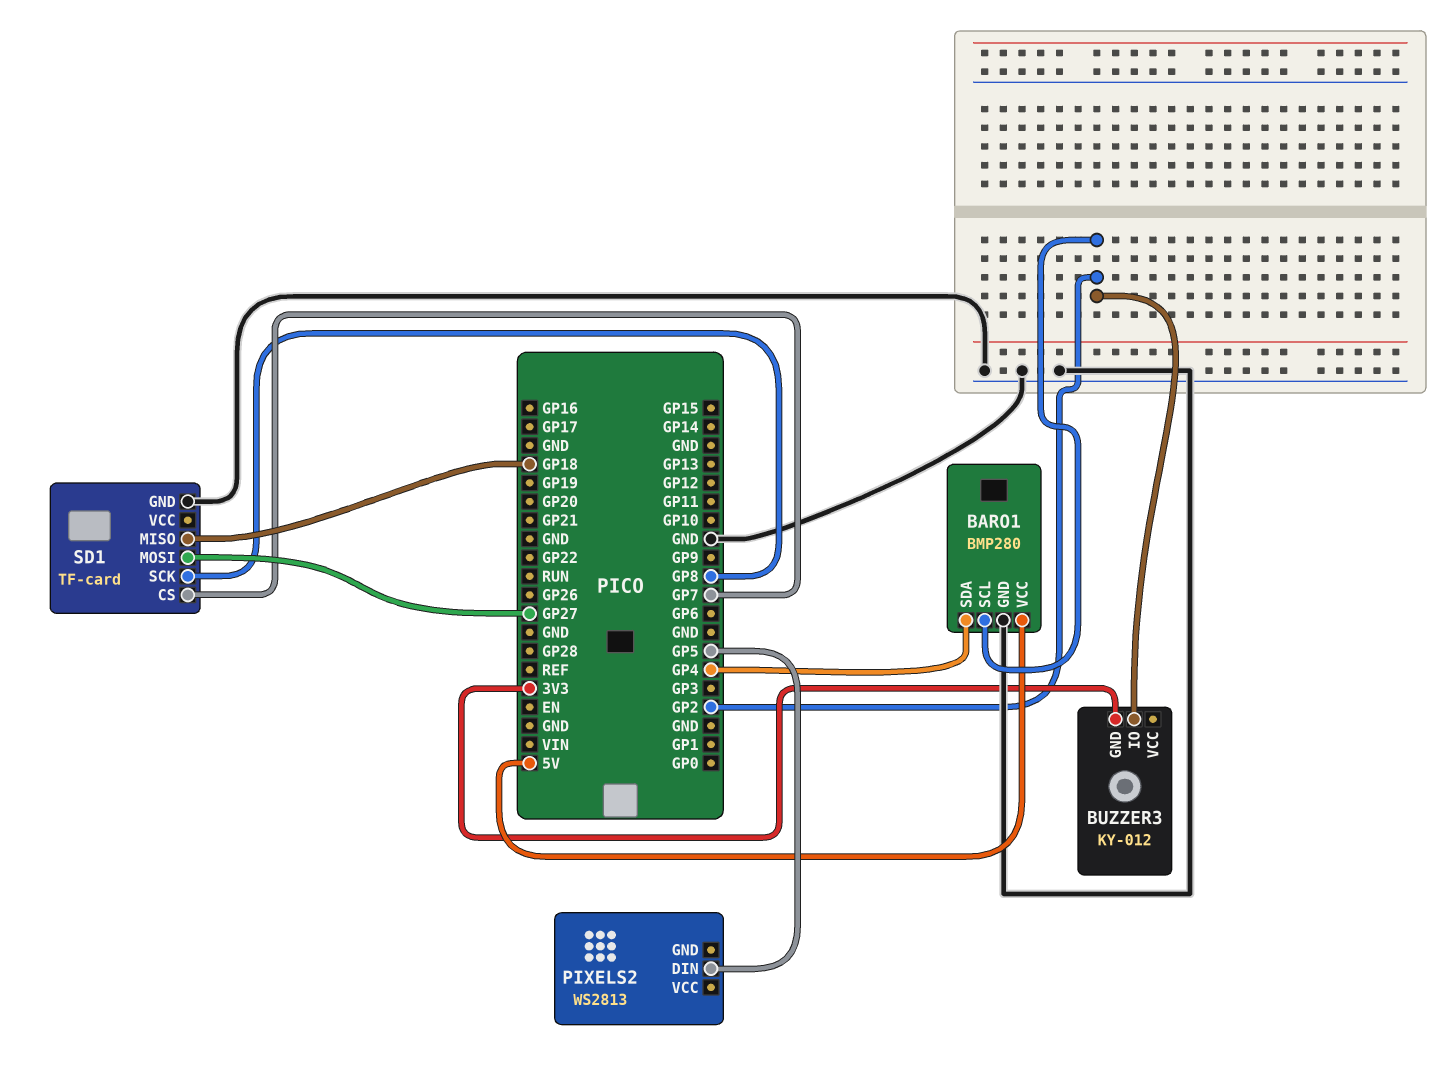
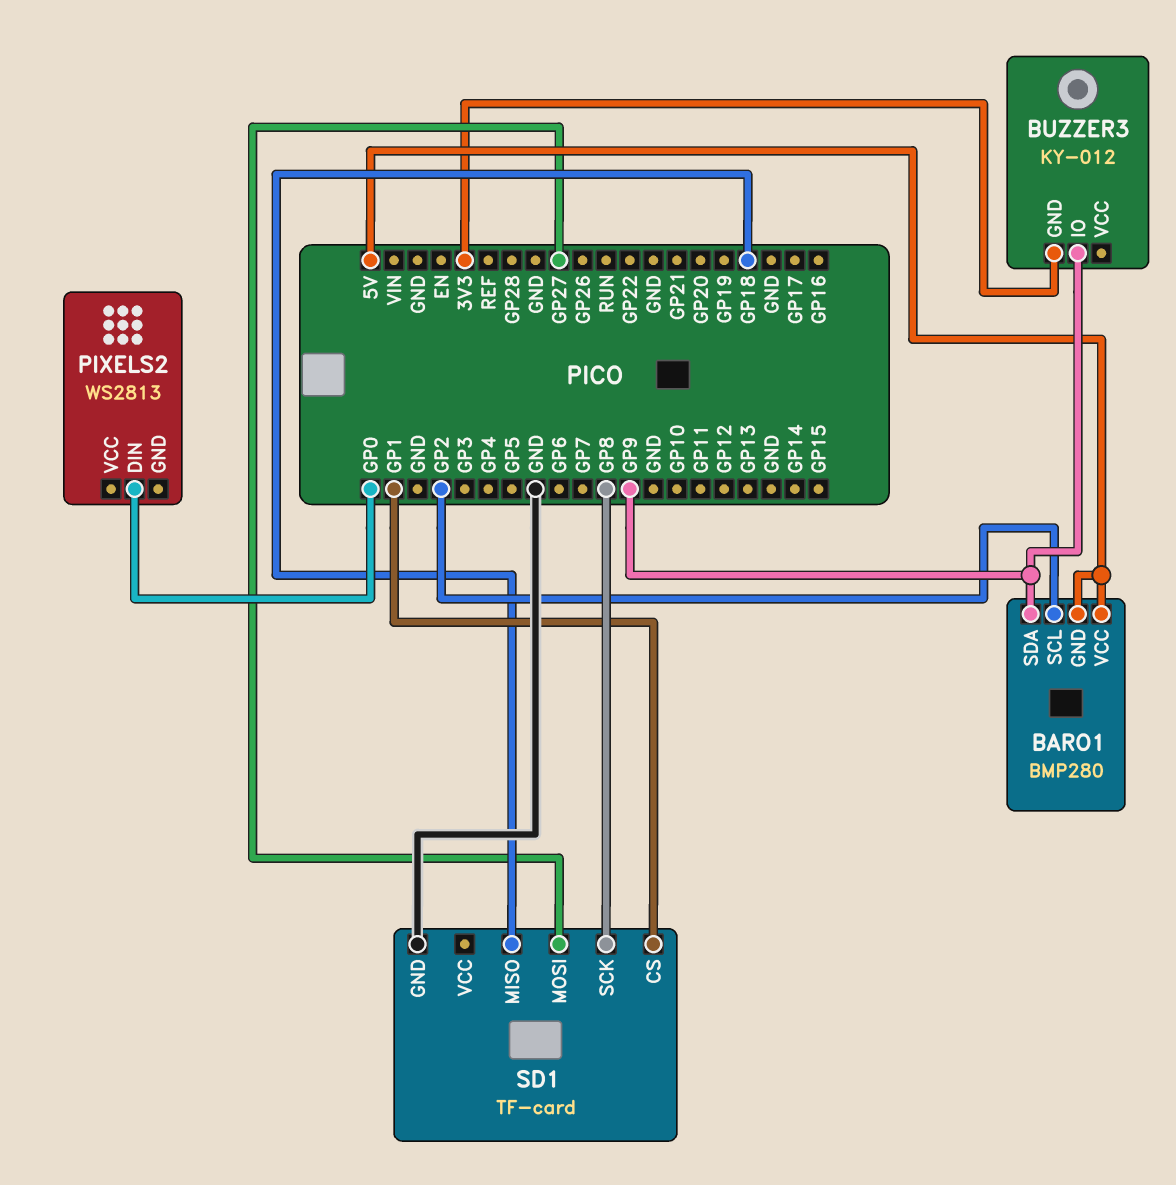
BARO1 pin GND: GND -> 5V
BARO1 pin SDA: GP4 -> GP9
BUZZER3 pin IO: GP2 -> GP9
PIXELS2 pin DIN: GP5 -> GP0
SD1 pin CS: GP7 -> GP1

